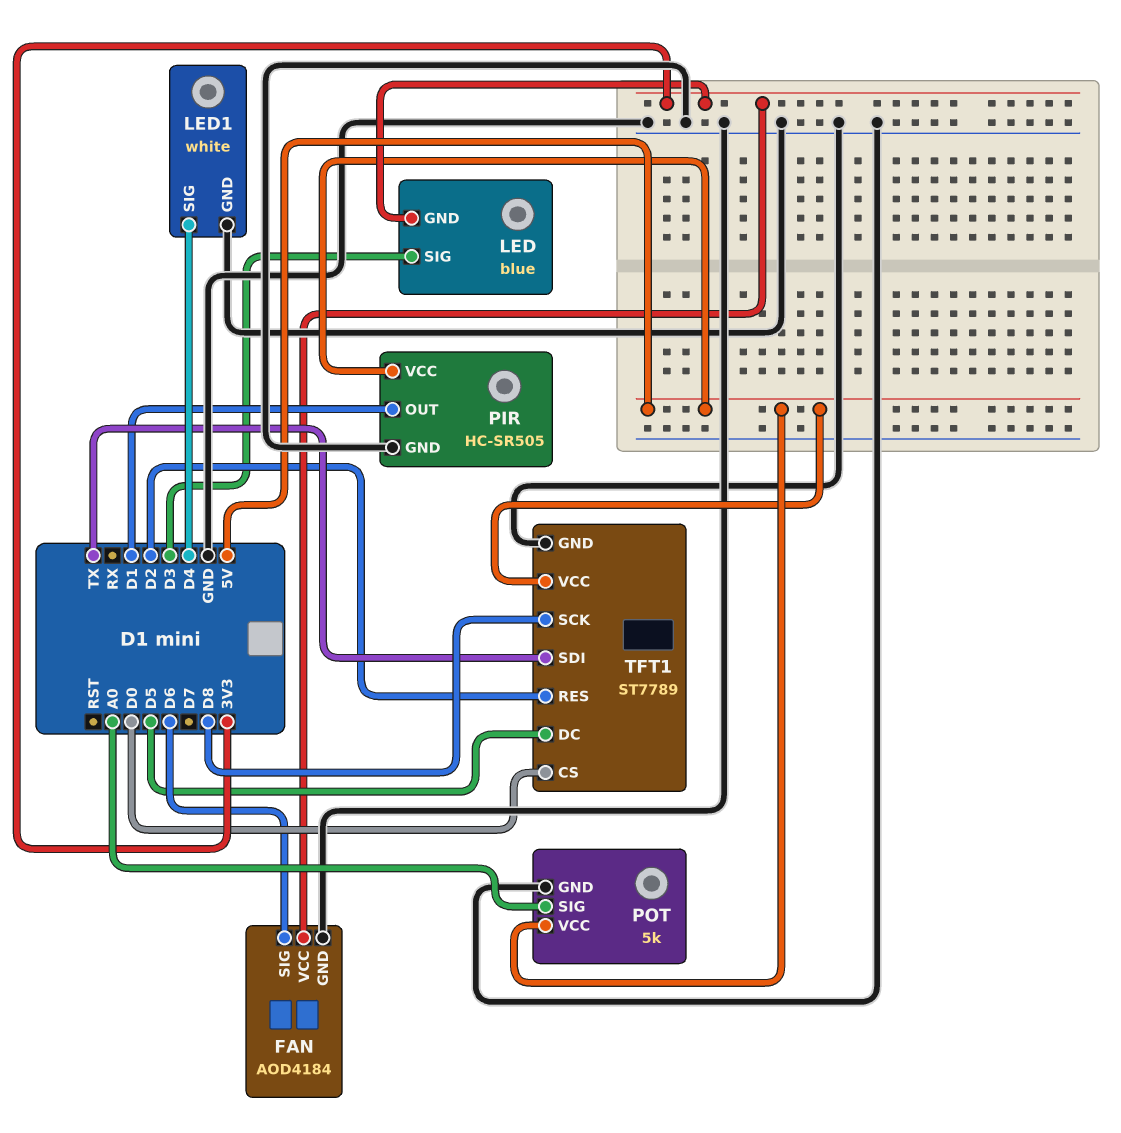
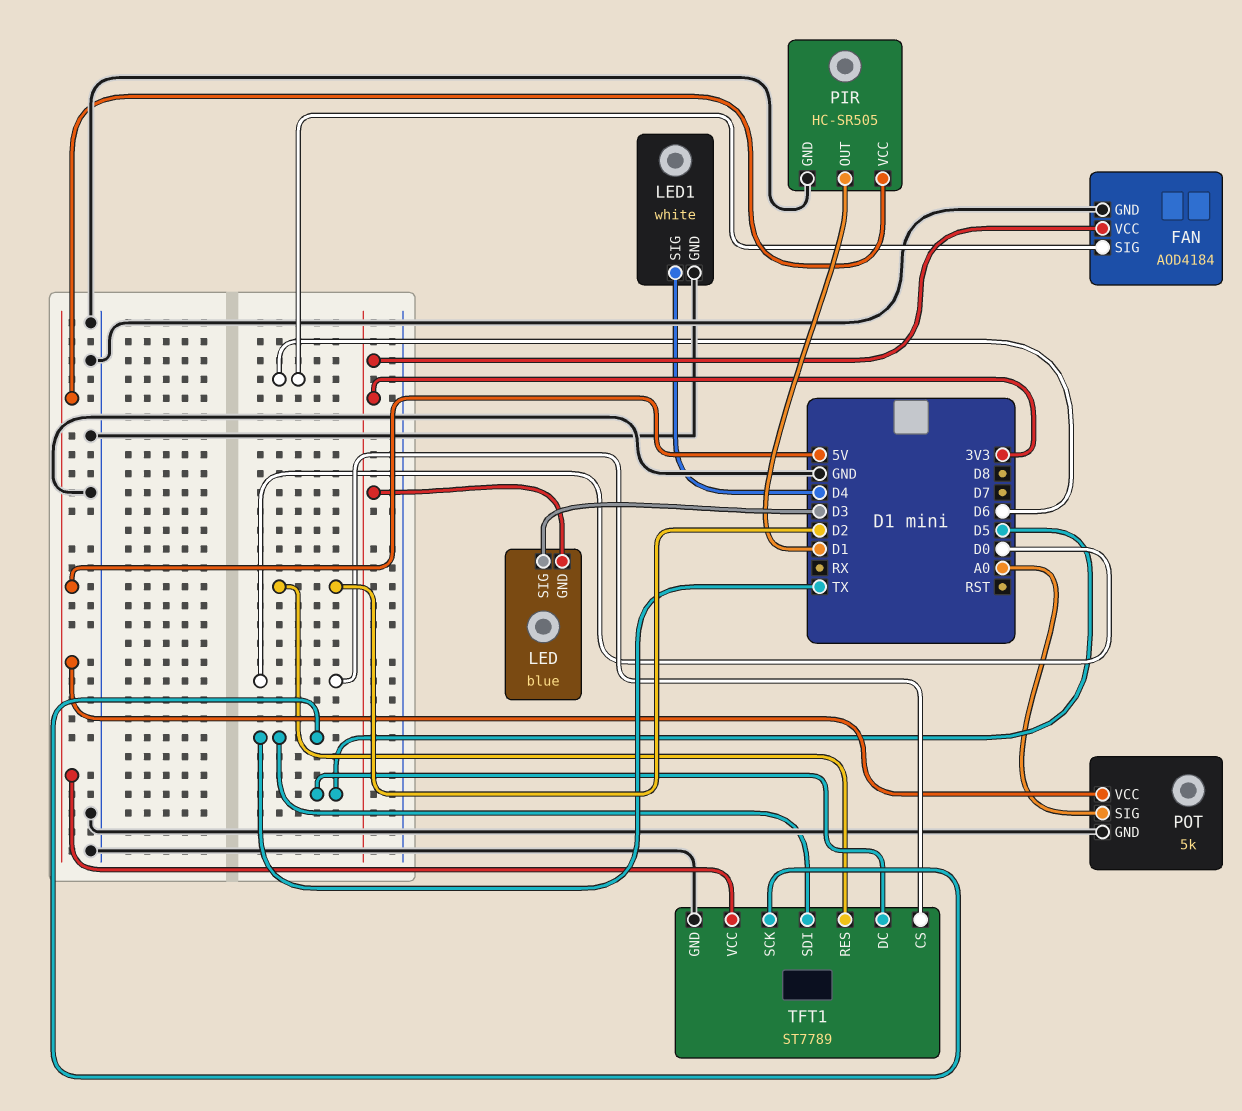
TFT1 pin SCK: D8 -> TX

